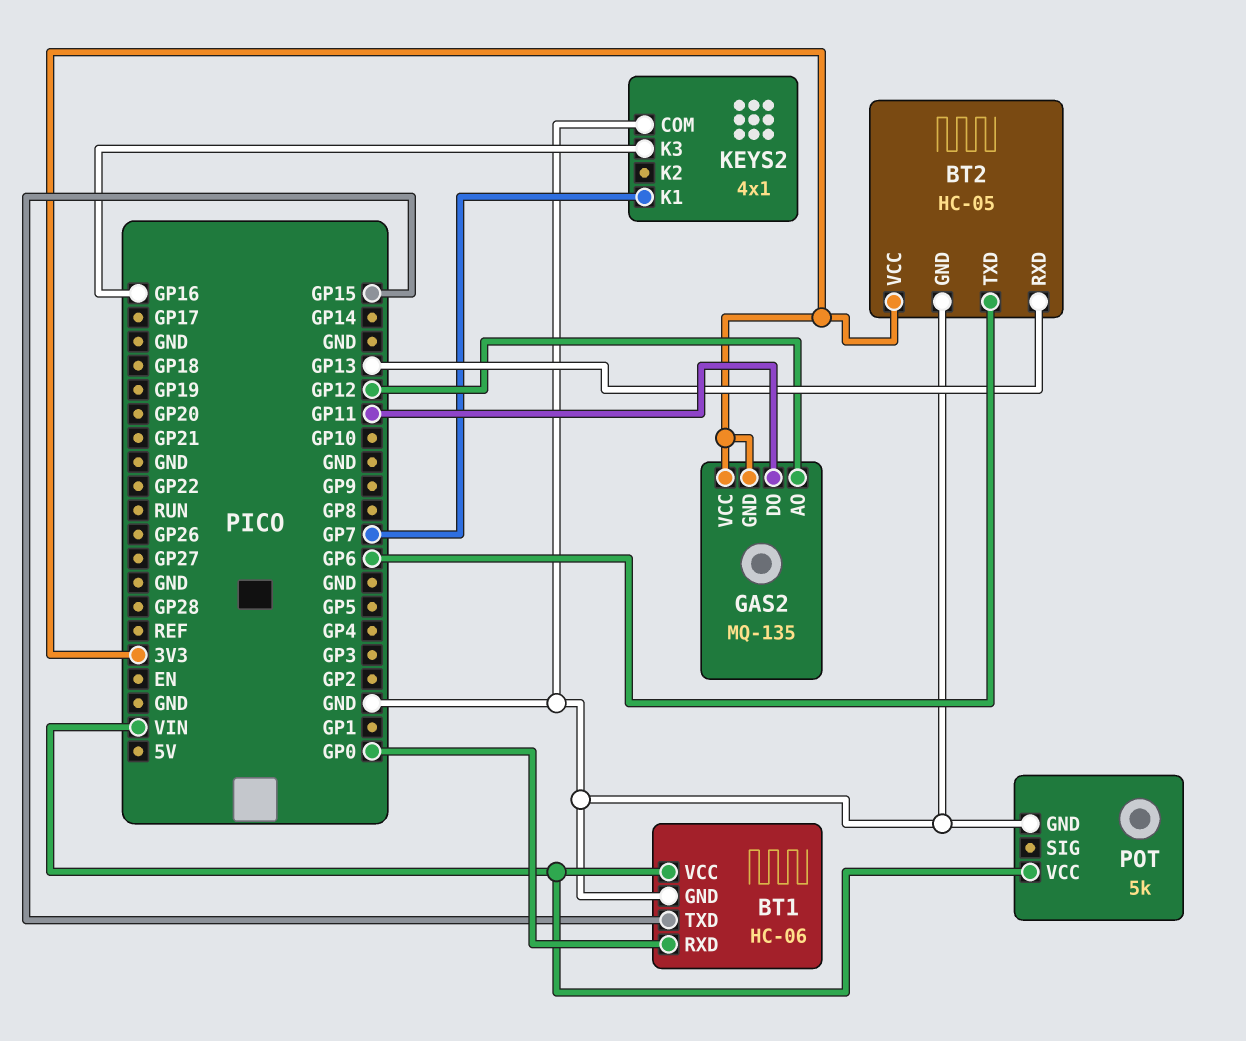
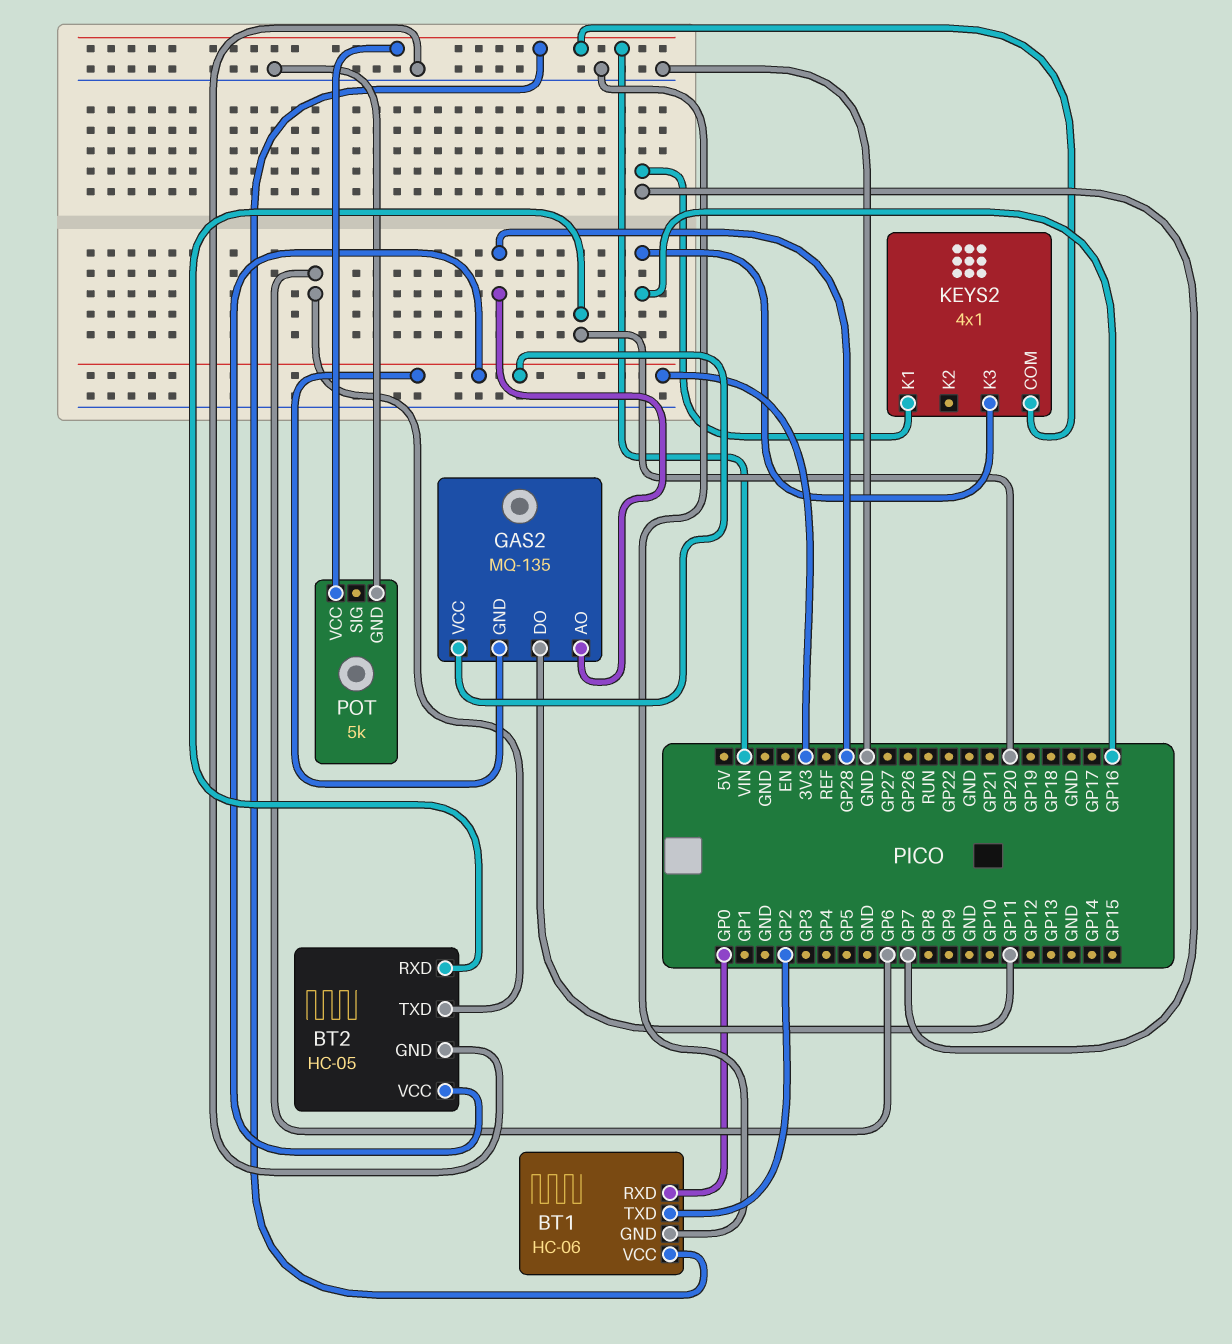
BT1 pin TXD: GP15 -> GP2
BT2 pin RXD: GP13 -> GP20
GAS2 pin AO: GP12 -> GP28
KEYS2 pin COM: GND -> VIN

